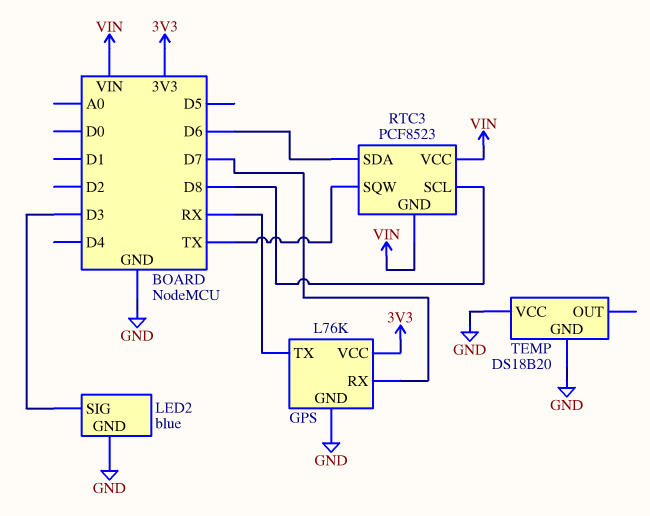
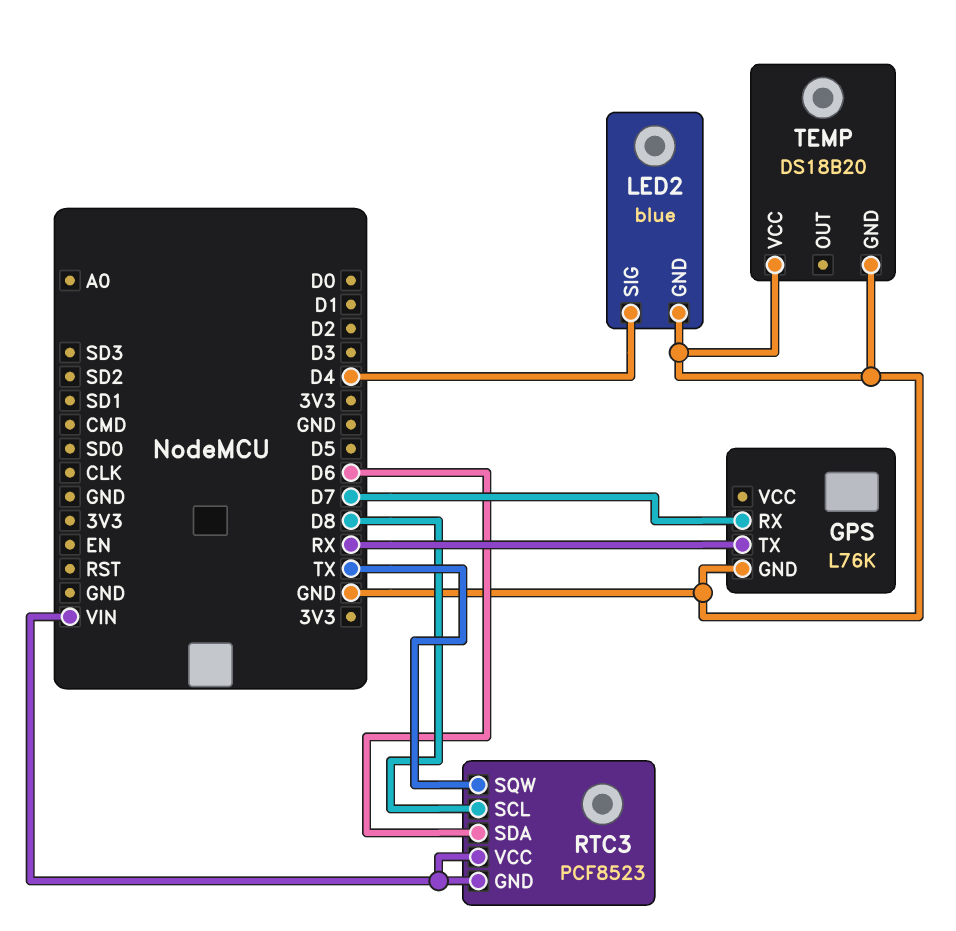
GPS pin VCC: 3V3 -> none
LED2 pin SIG: D3 -> D4

